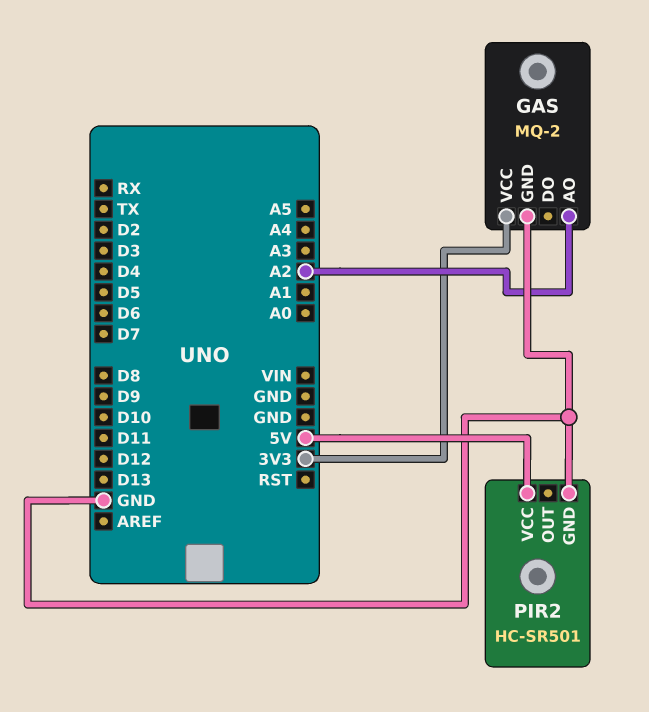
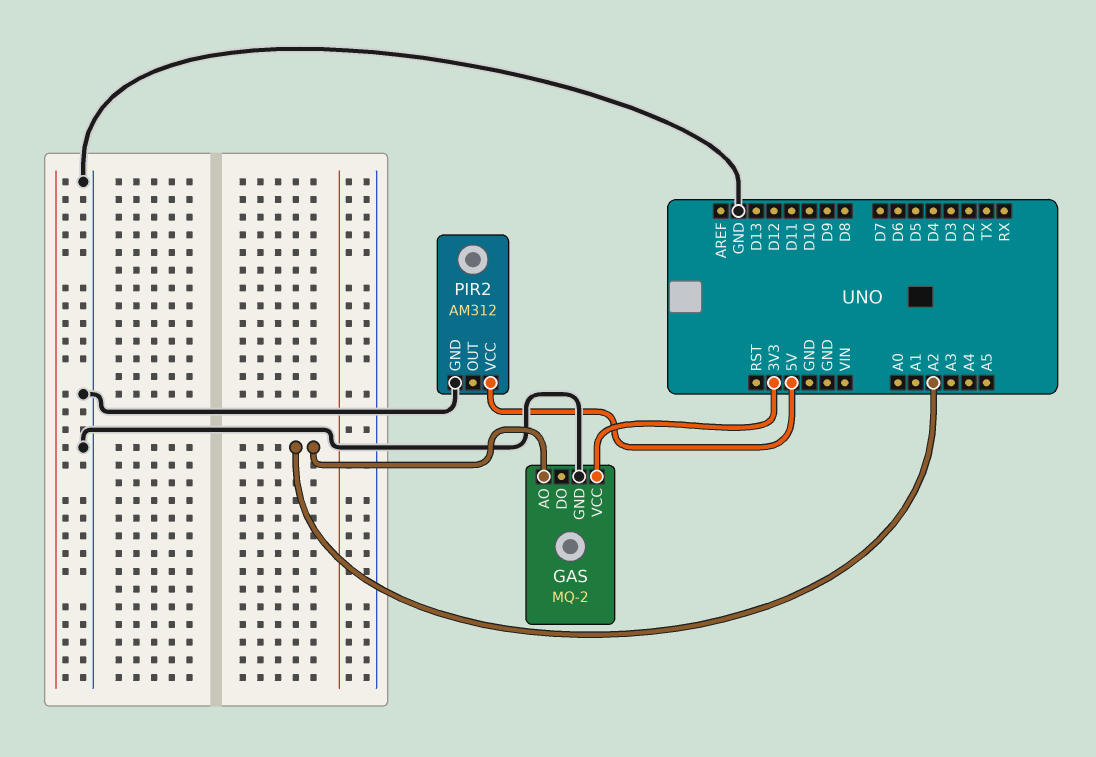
PIR2: HC-SR501 -> AM312

